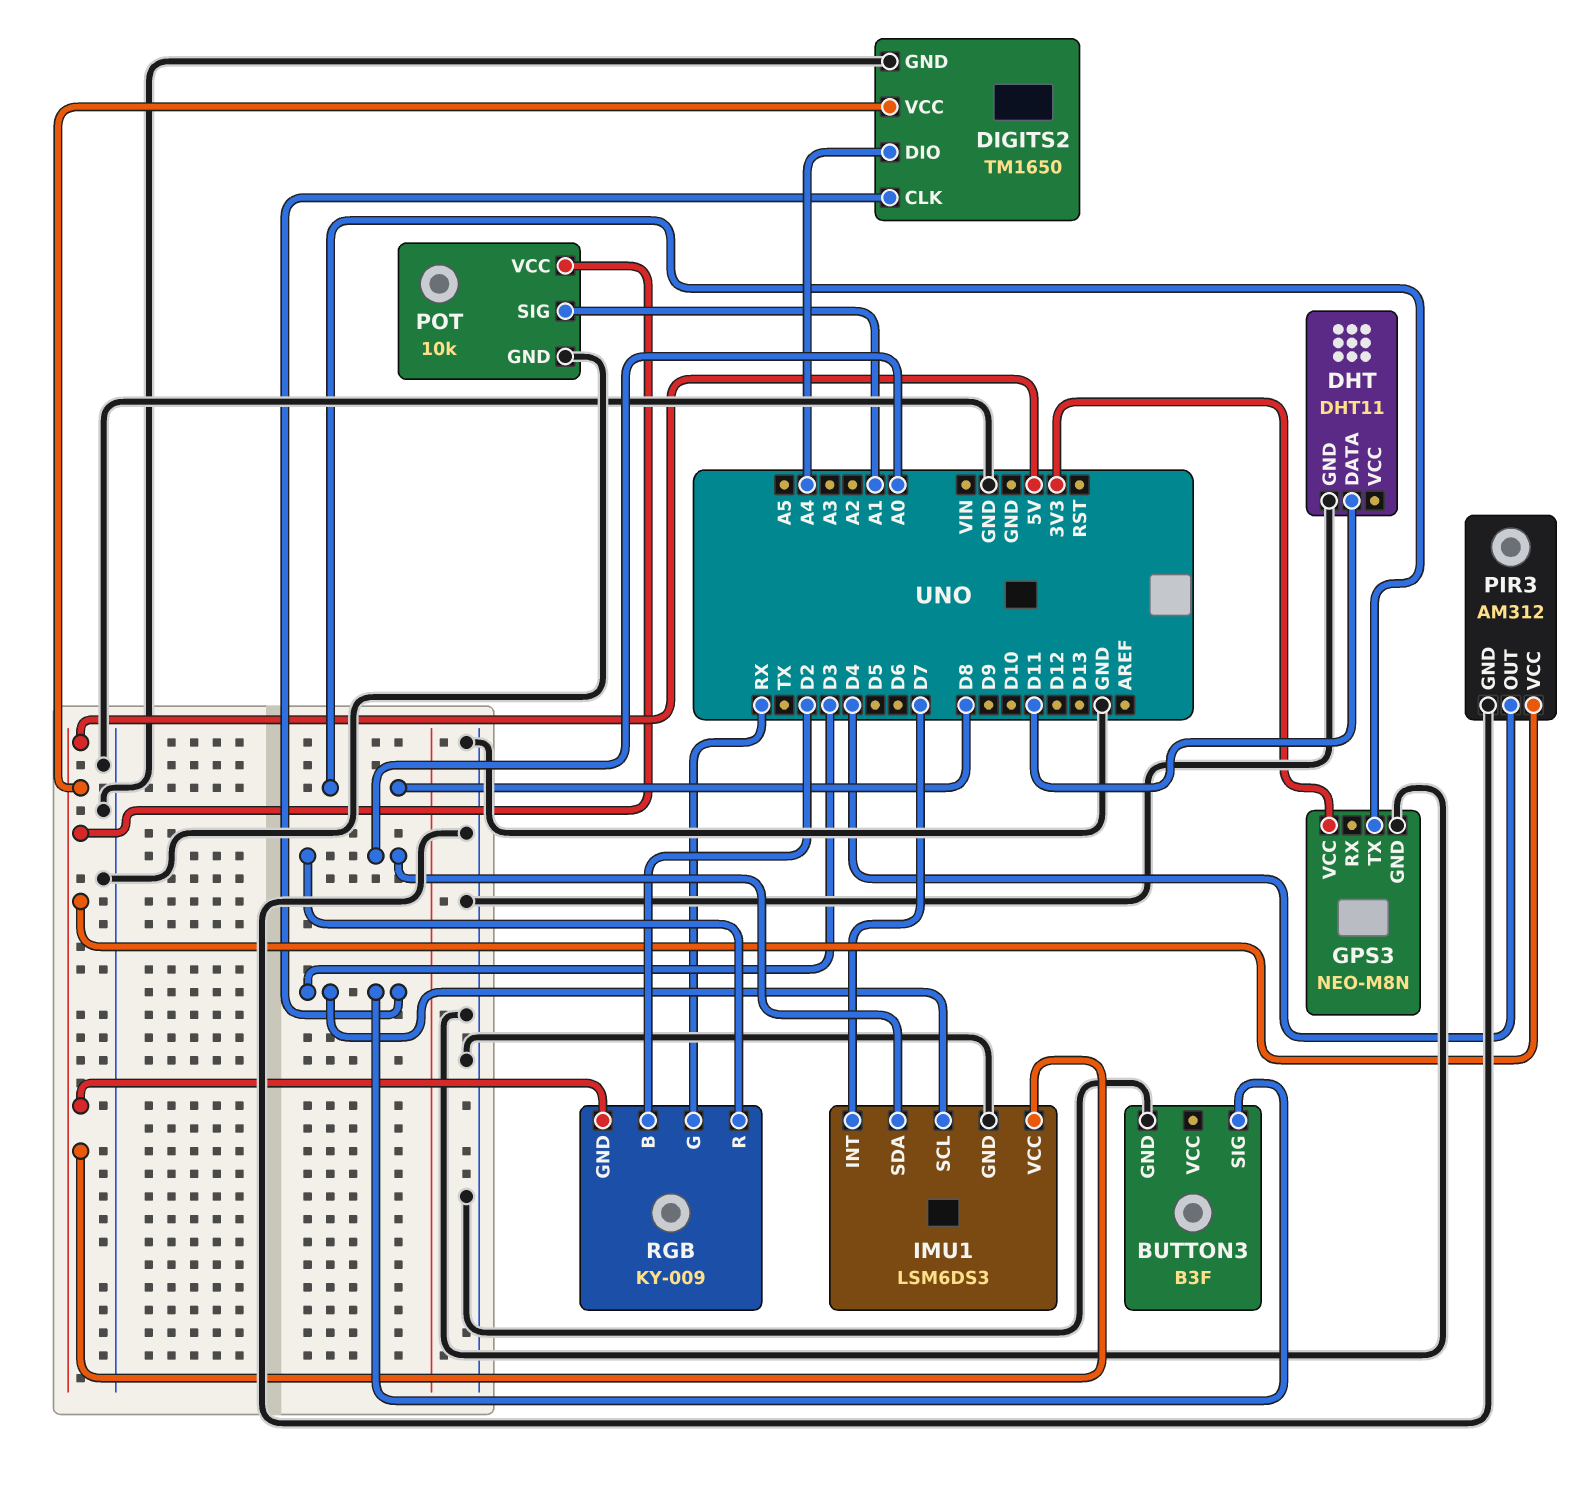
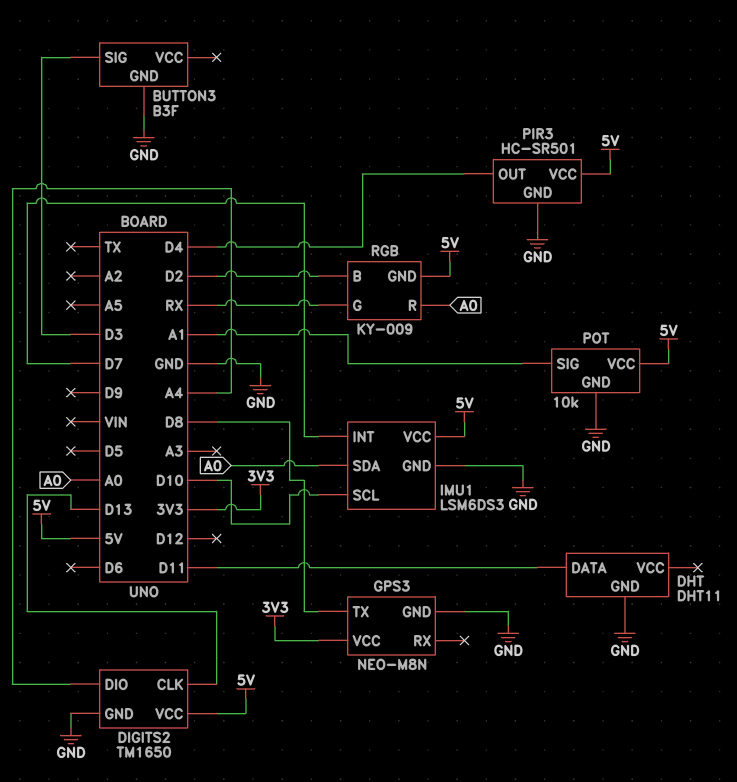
DIGITS2 pin CLK: D3 -> D13
IMU1 pin SCL: D3 -> D10
PIR3: AM312 -> HC-SR501

